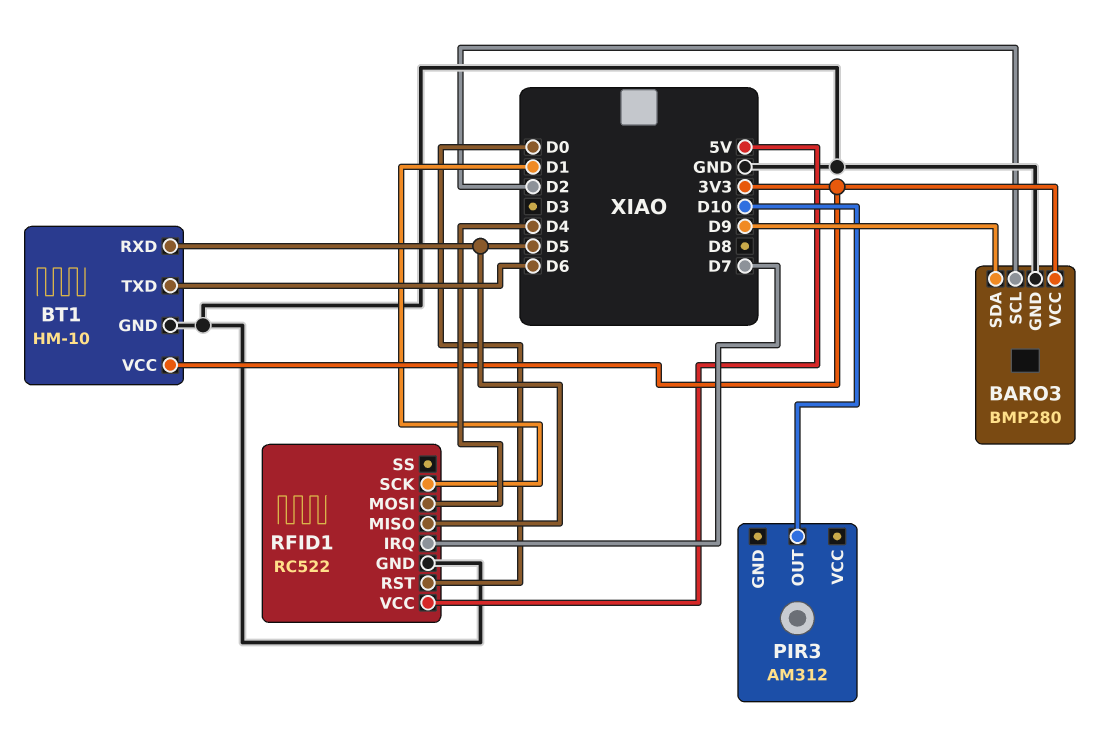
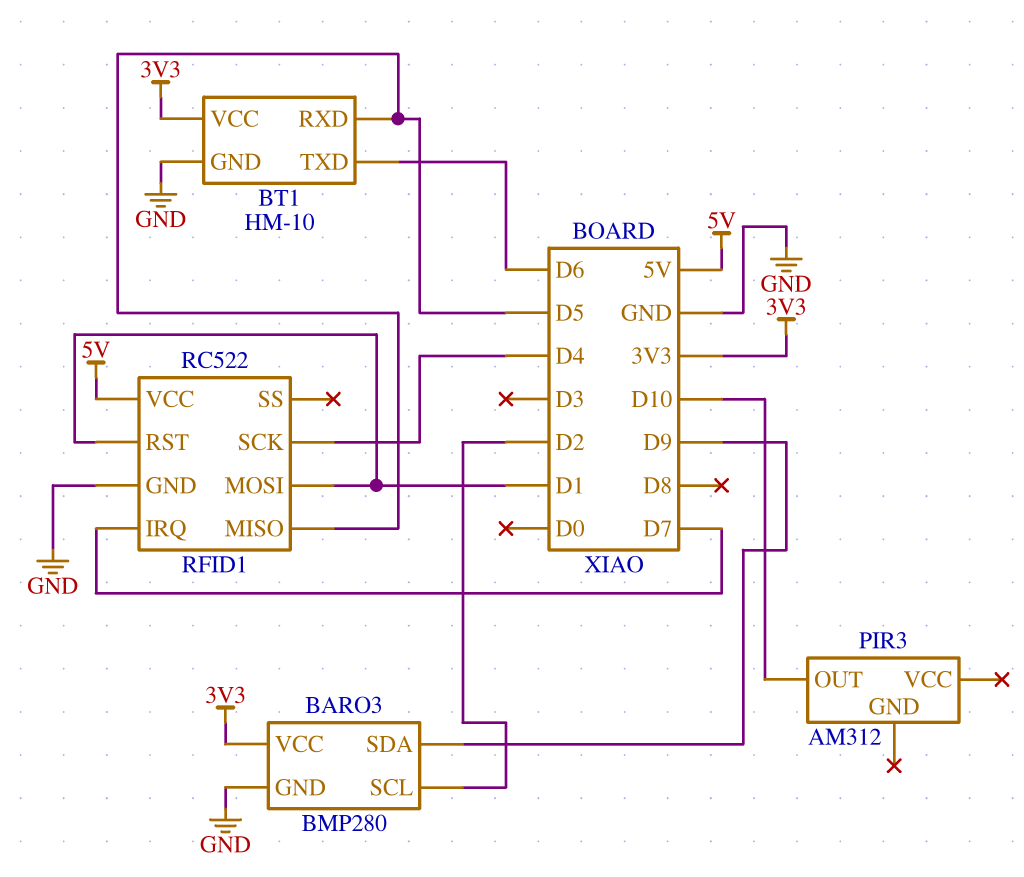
RFID1 pin MOSI: D4 -> D1
RFID1 pin RST: D0 -> D1
RFID1 pin SCK: D1 -> D4

